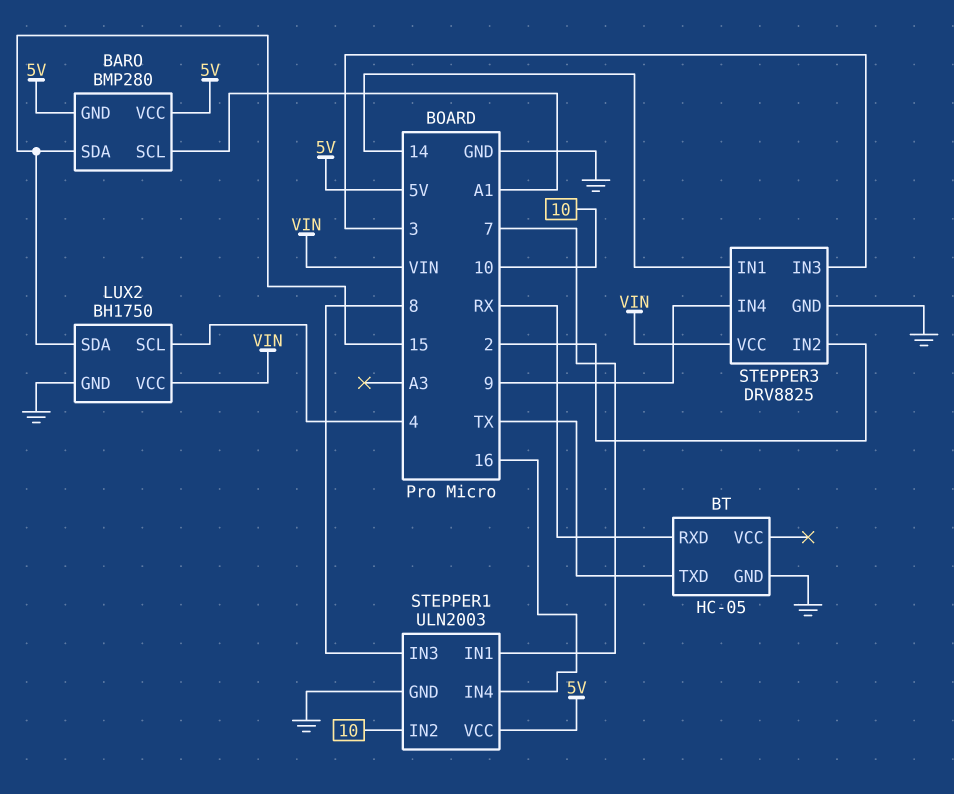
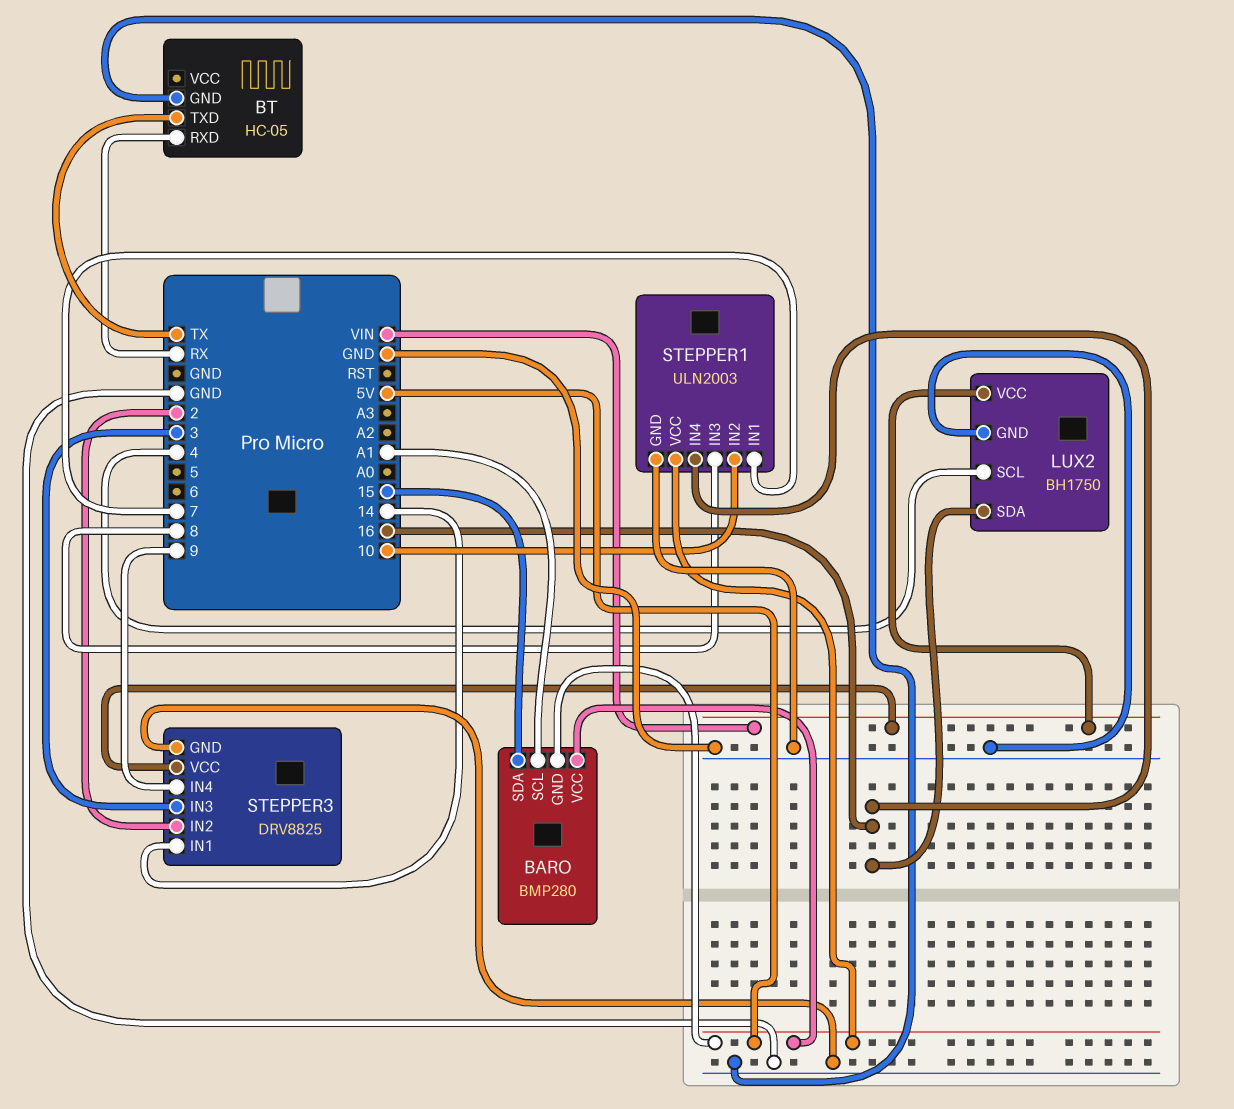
LUX2 pin SDA: 15 -> 16

